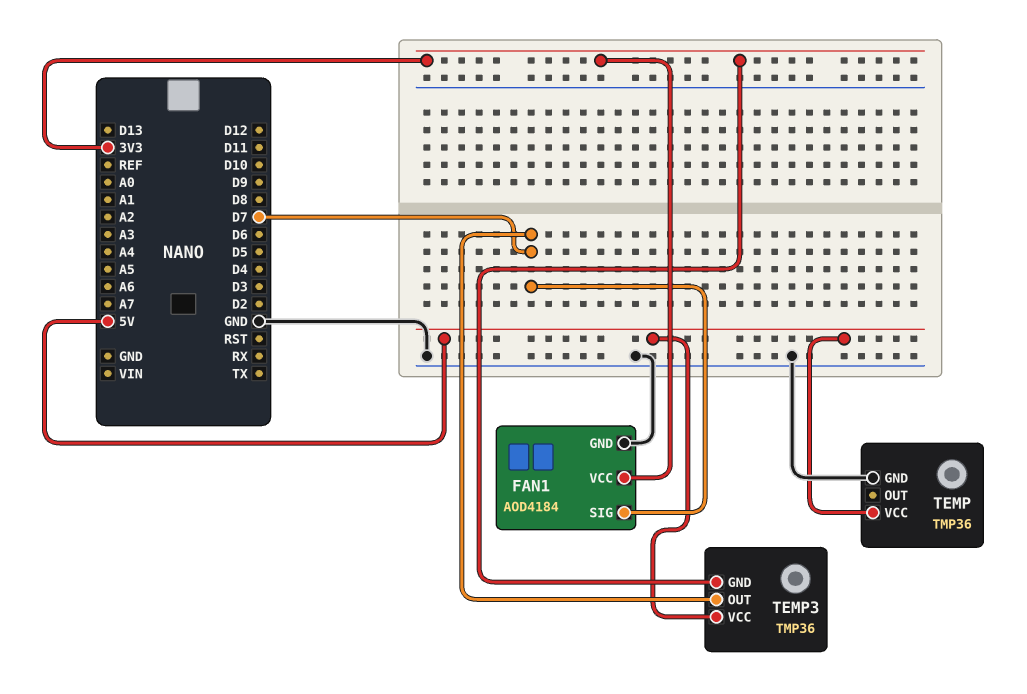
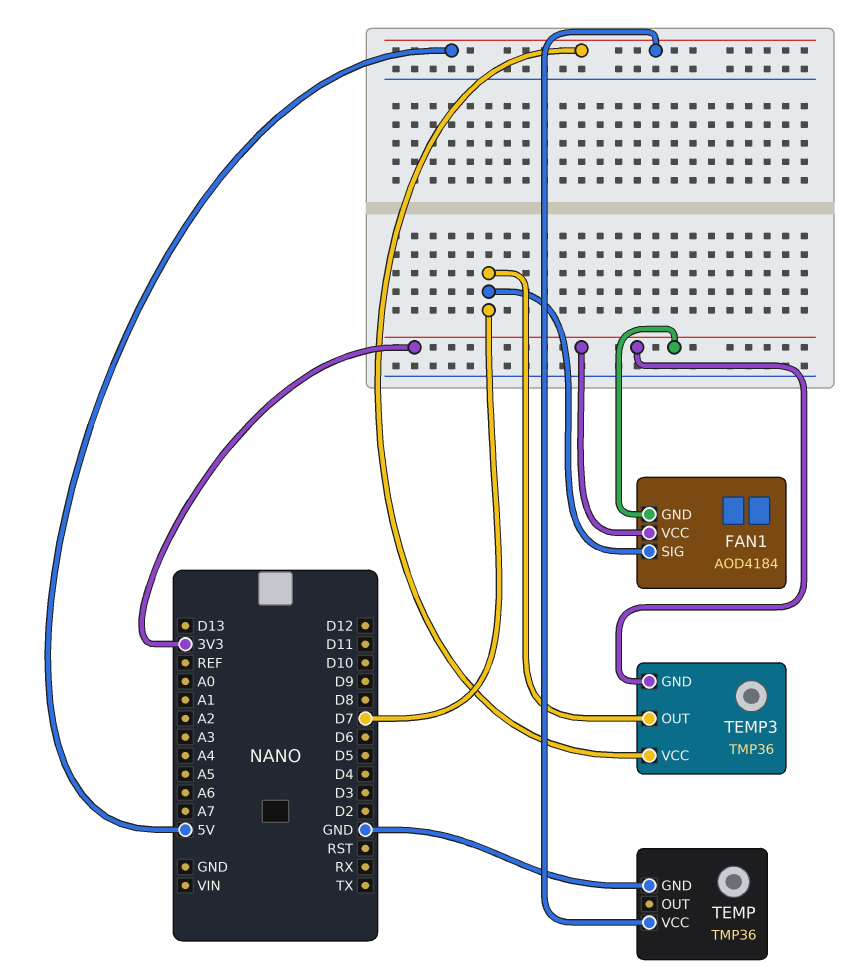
FAN1 pin GND: GND -> 3V3

